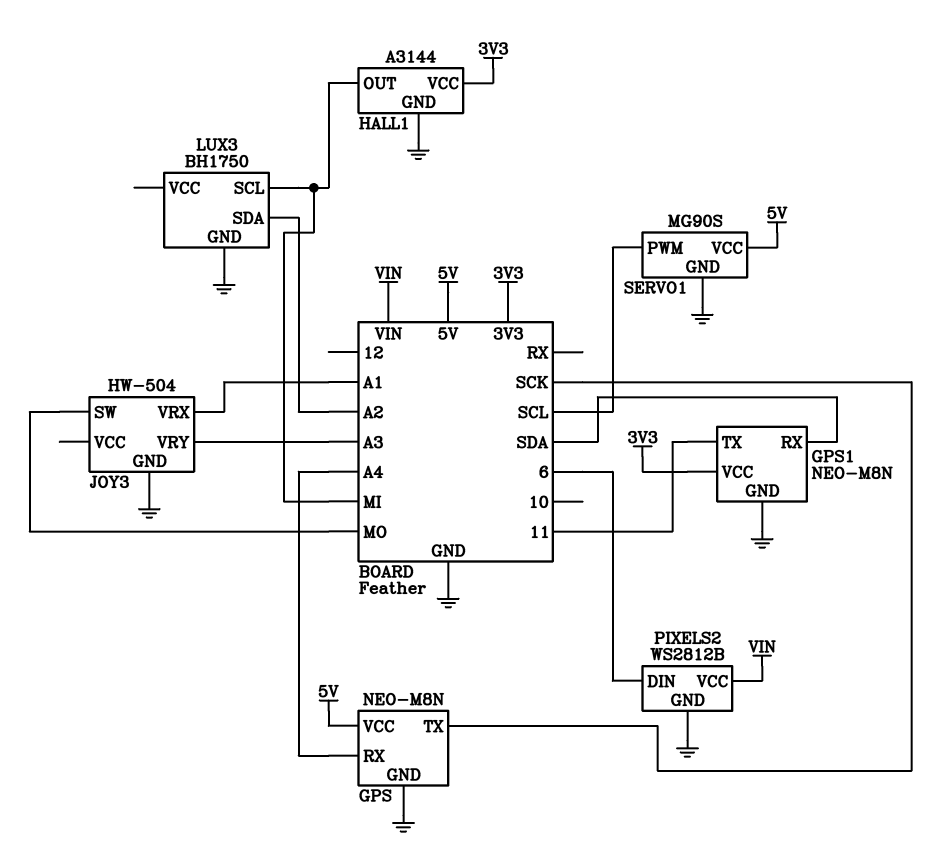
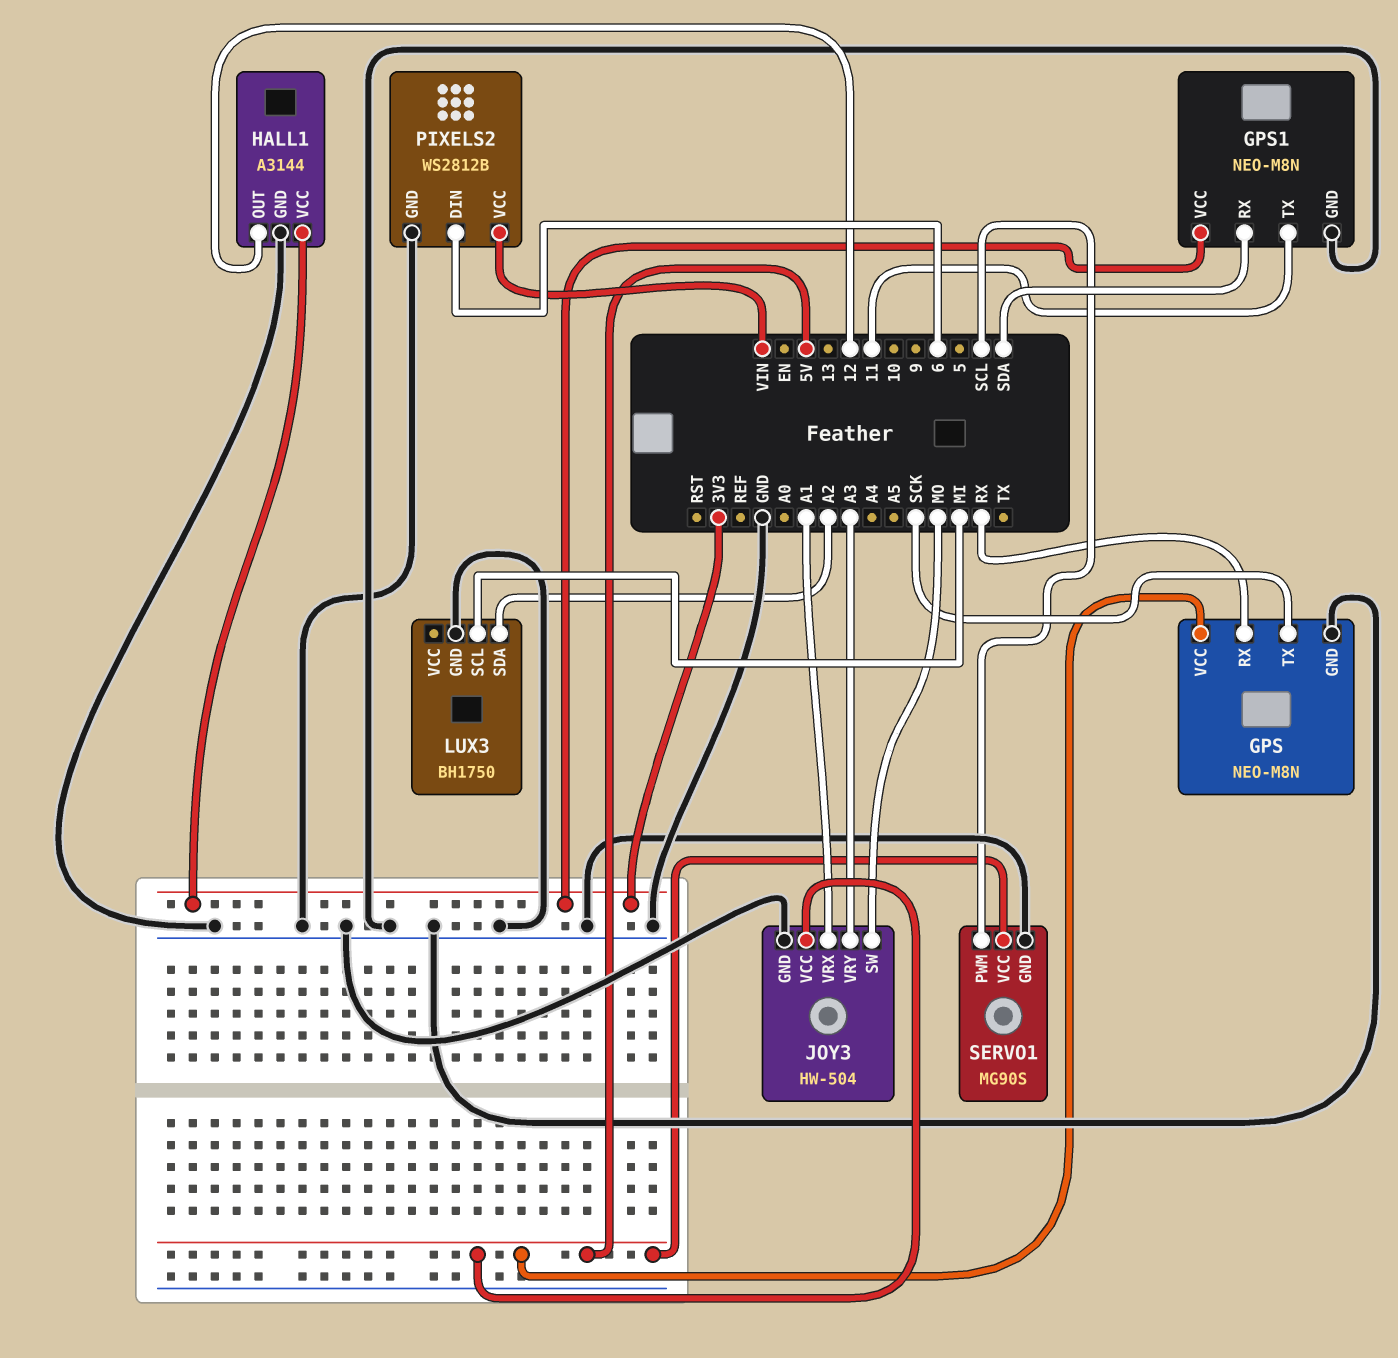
GPS pin RX: A4 -> RX
HALL1 pin OUT: MI -> 12
JOY3 pin VCC: none -> 5V

